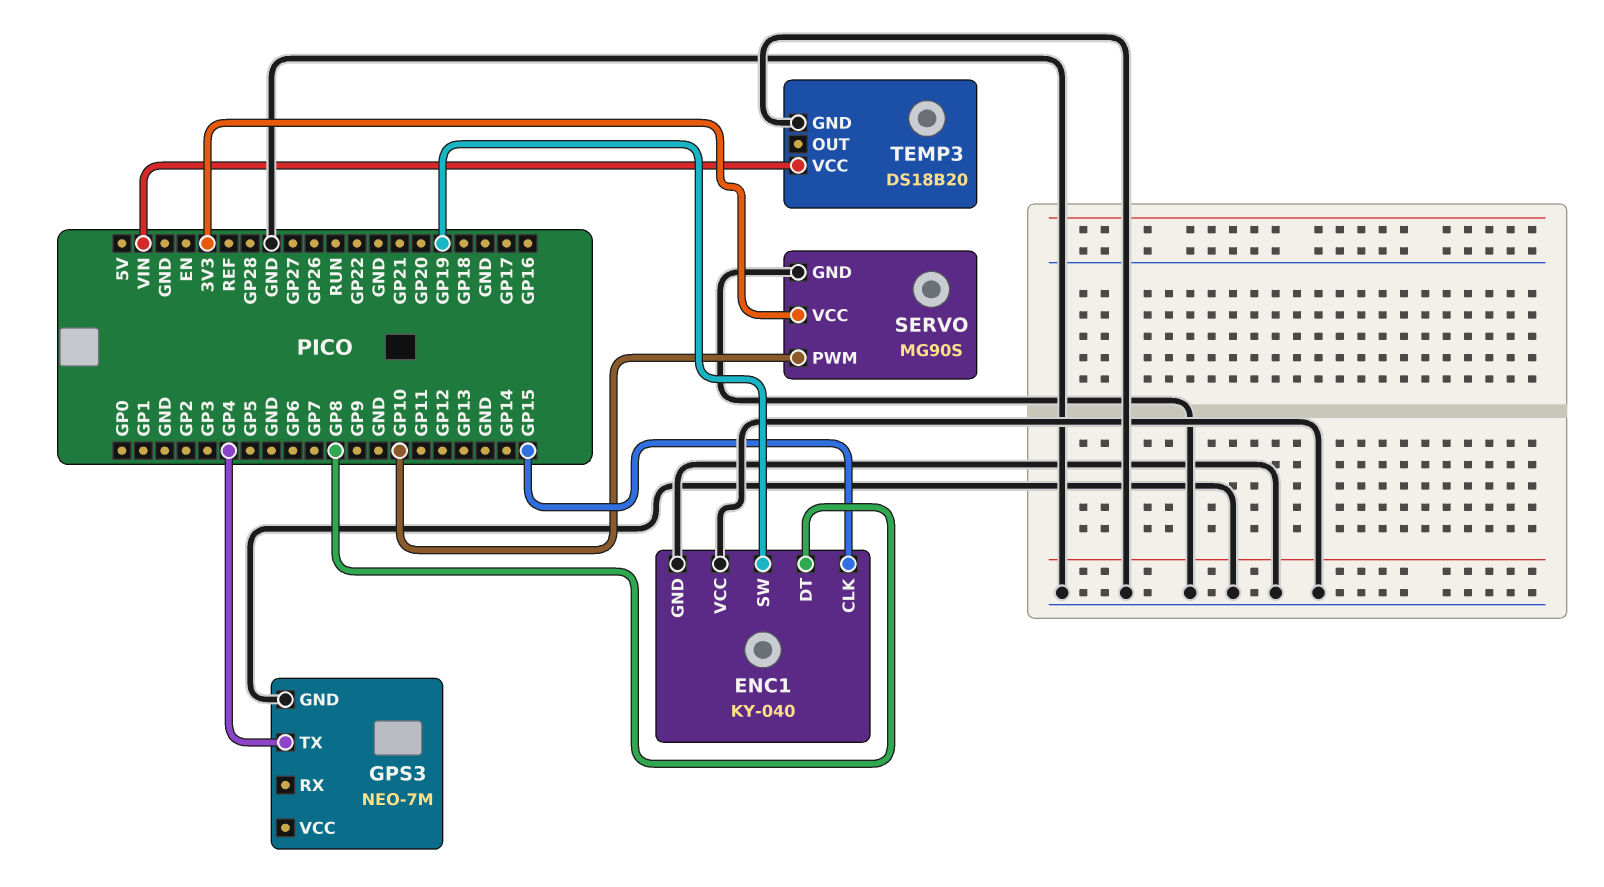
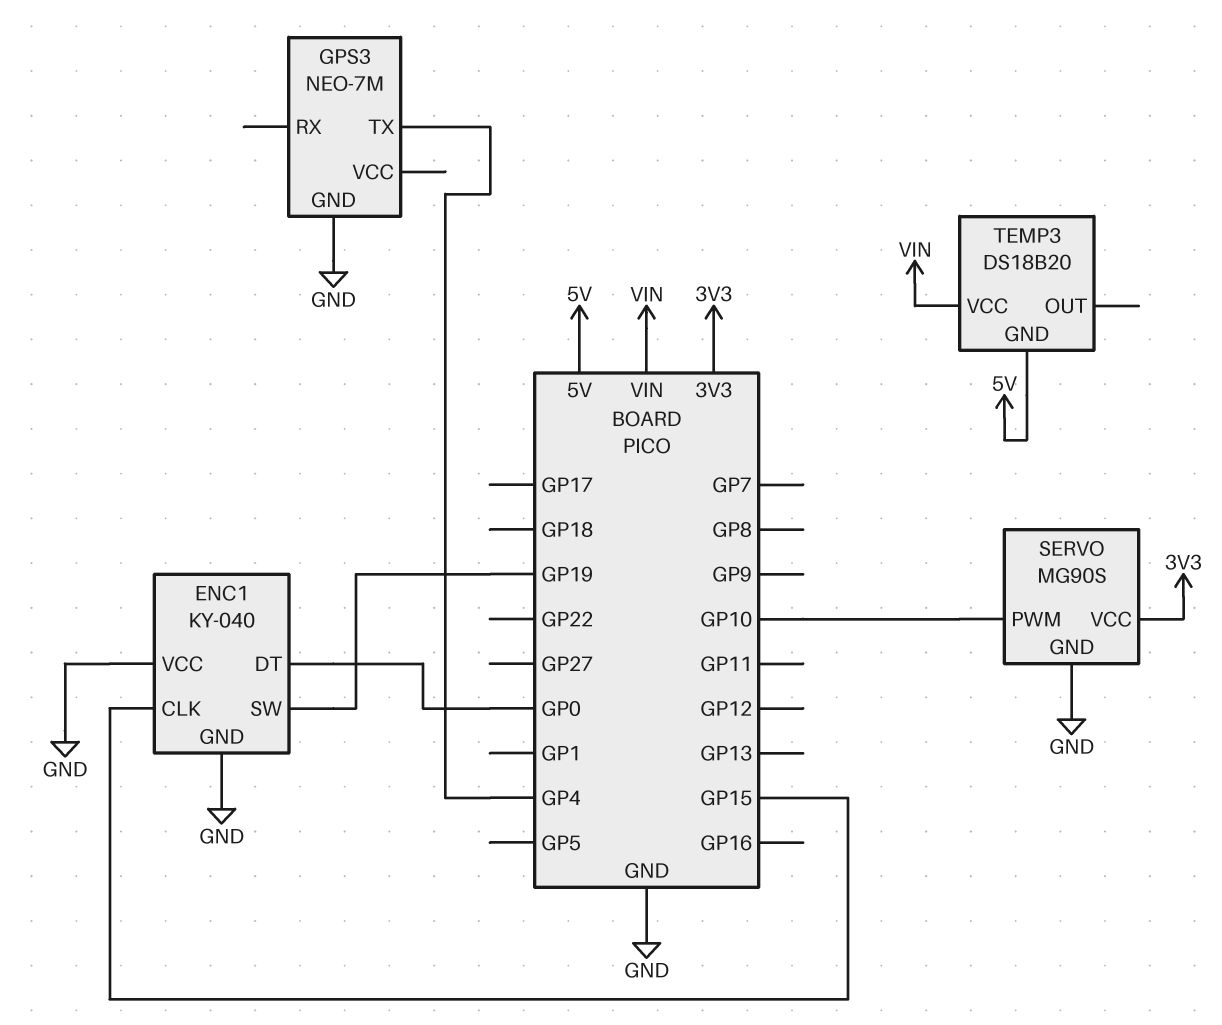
ENC1 pin DT: GP8 -> GP0
TEMP3 pin GND: GND -> 5V

